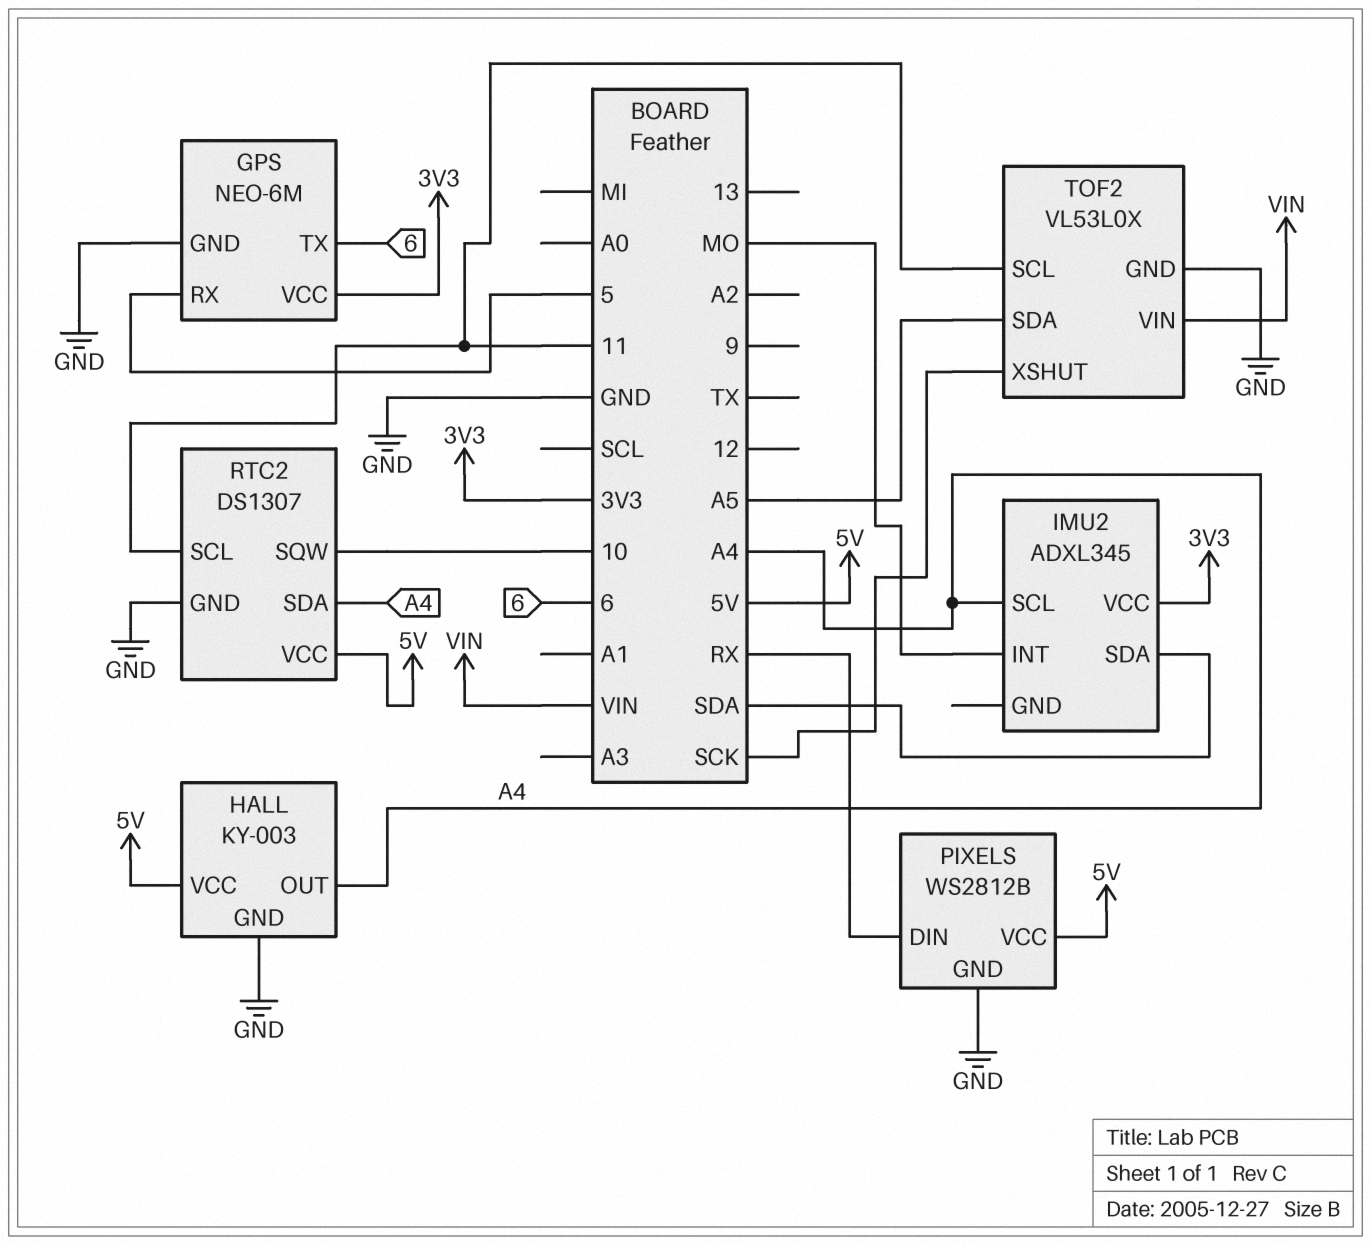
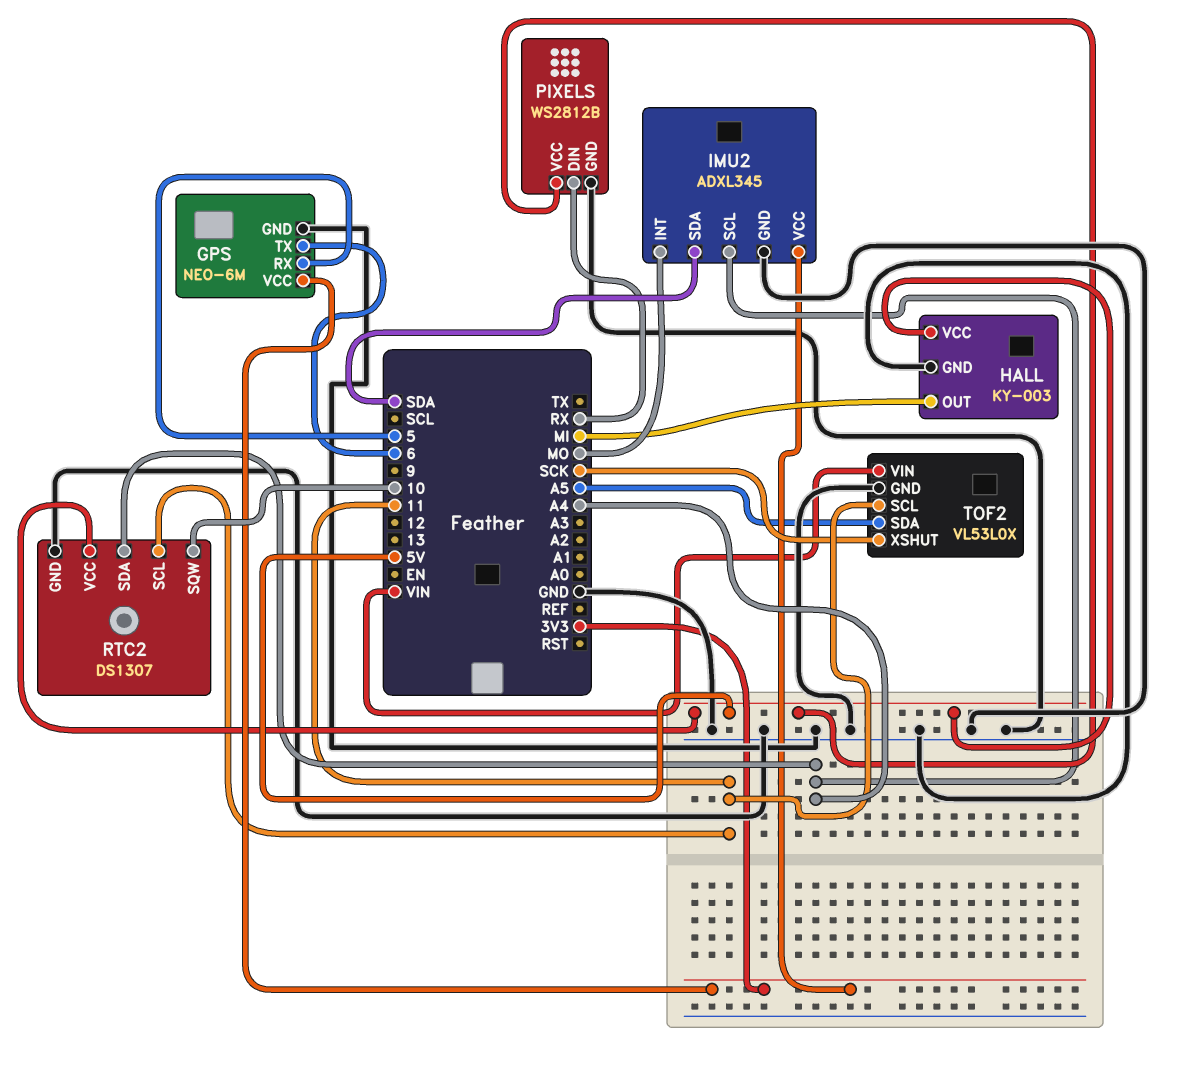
HALL pin OUT: A4 -> MI
IMU2 pin GND: none -> GND

